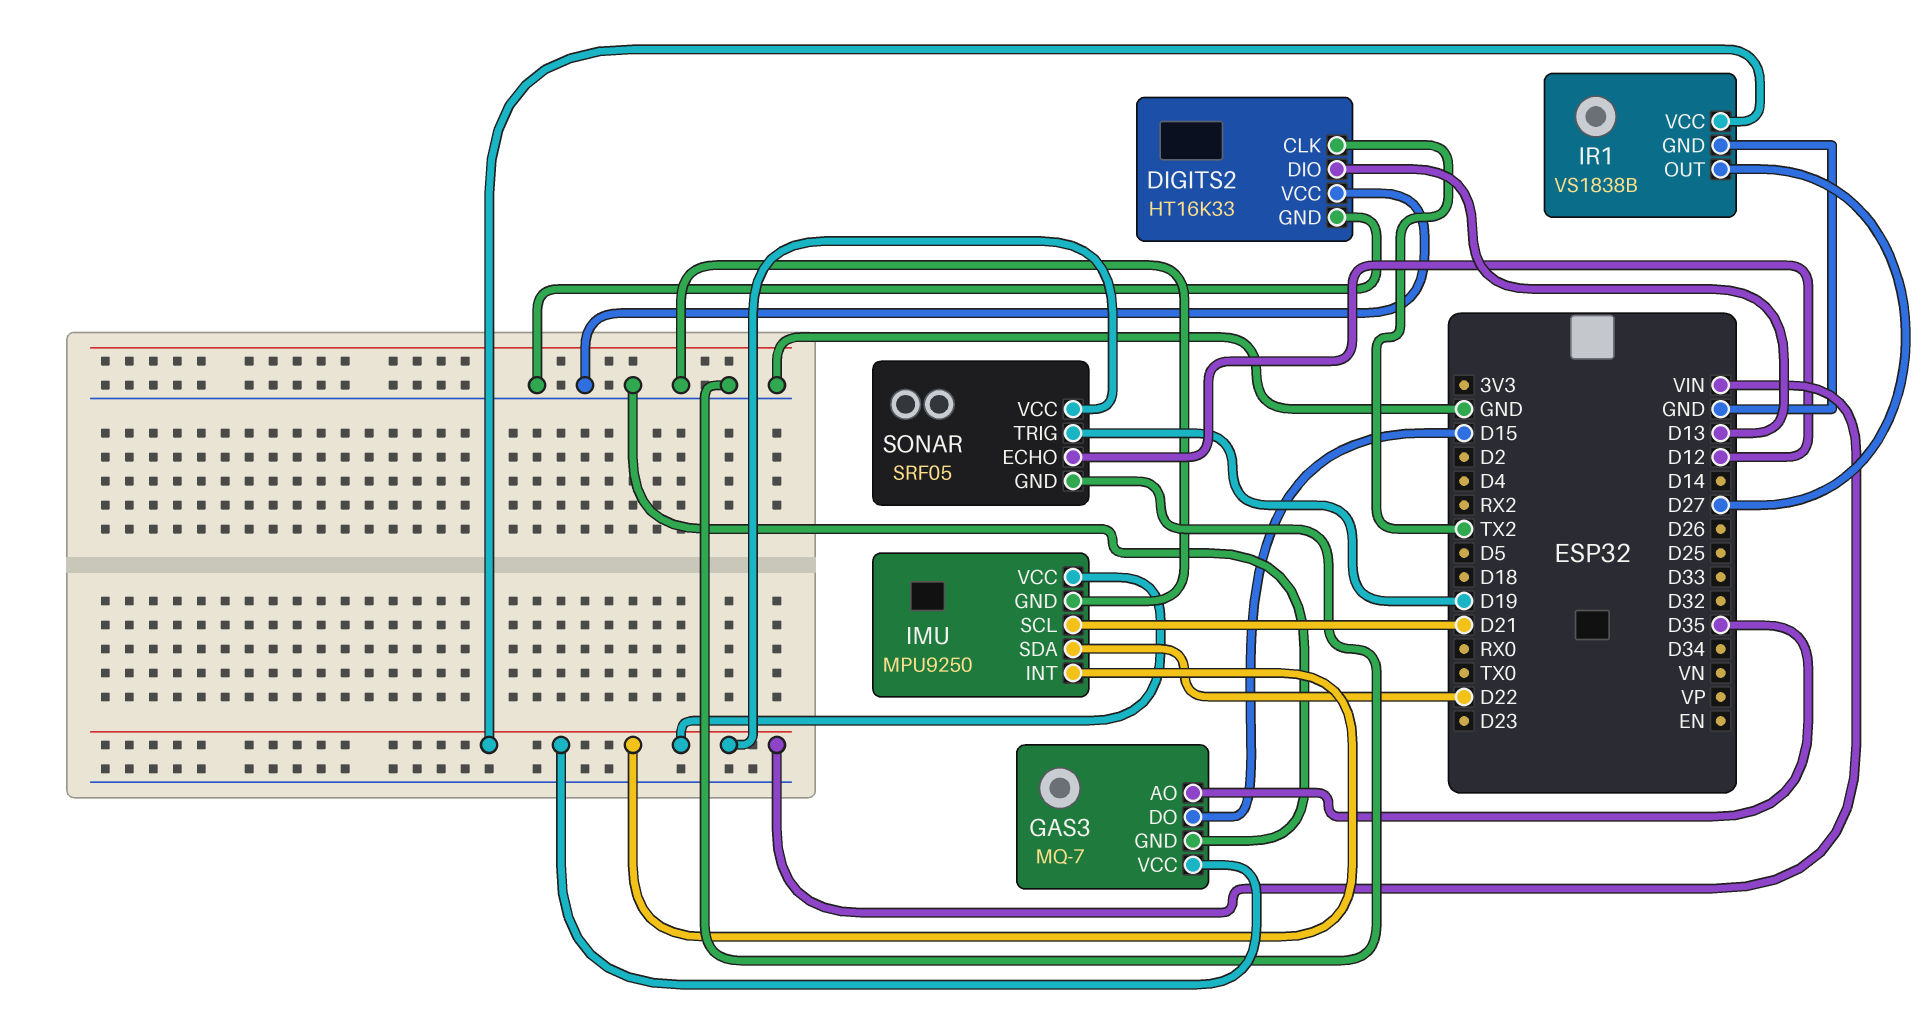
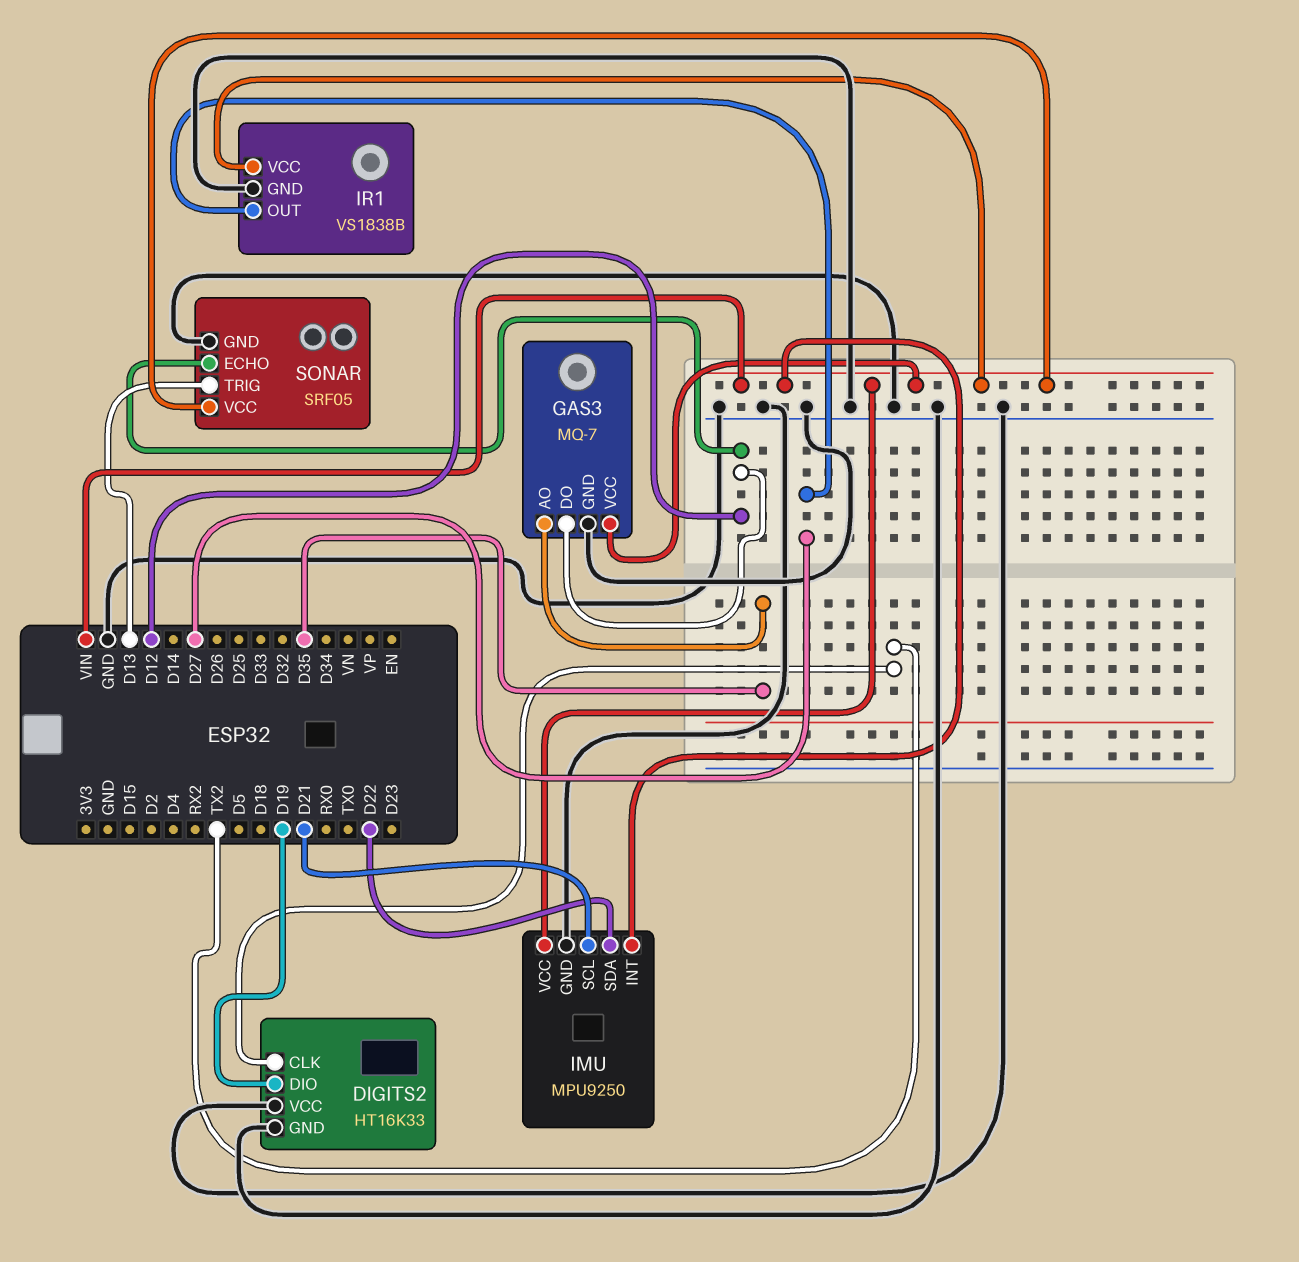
DIGITS2 pin DIO: D13 -> D19
GAS3 pin DO: D15 -> D12
SONAR pin TRIG: D19 -> D13

